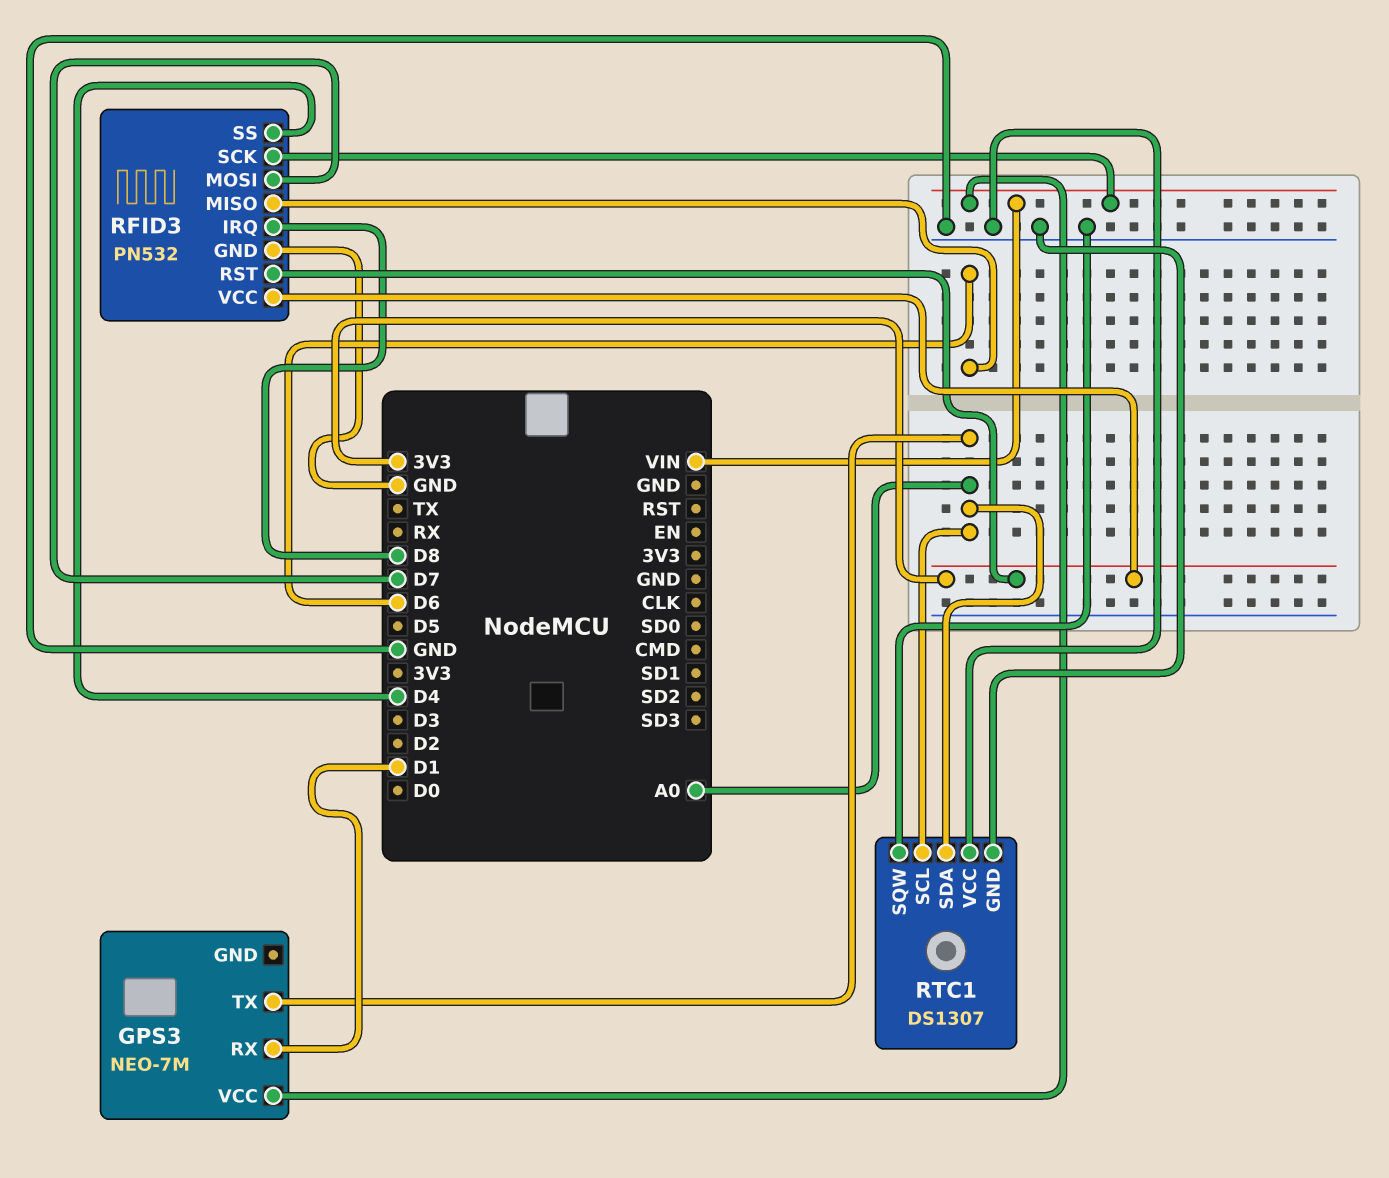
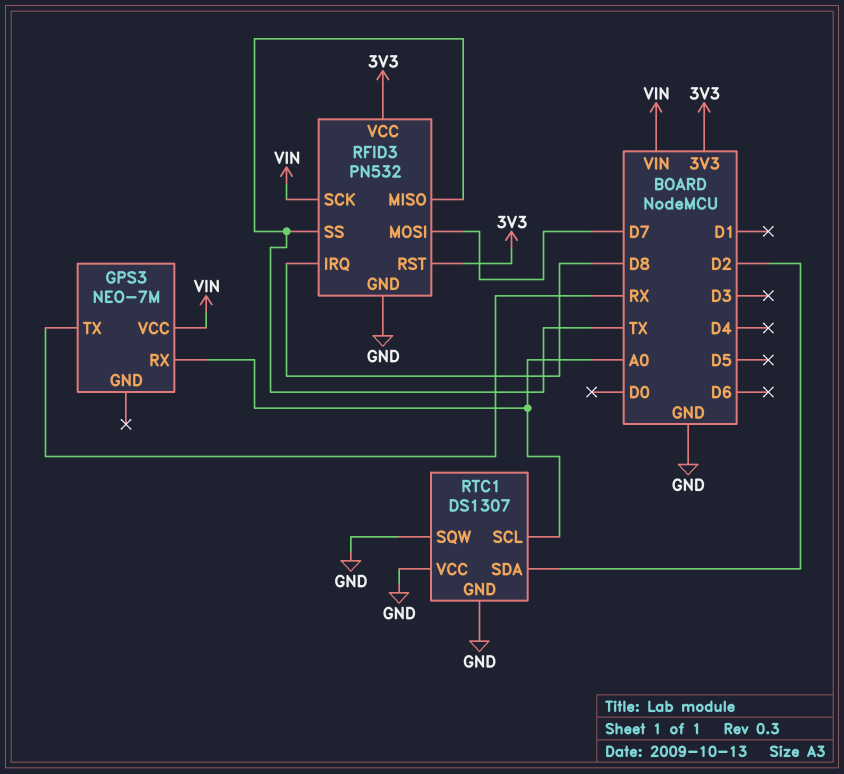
GPS3 pin RX: D1 -> A0
GPS3 pin TX: A0 -> RX
RFID3 pin MISO: D6 -> TX
RFID3 pin SS: D4 -> TX
RTC1 pin SDA: A0 -> D2

